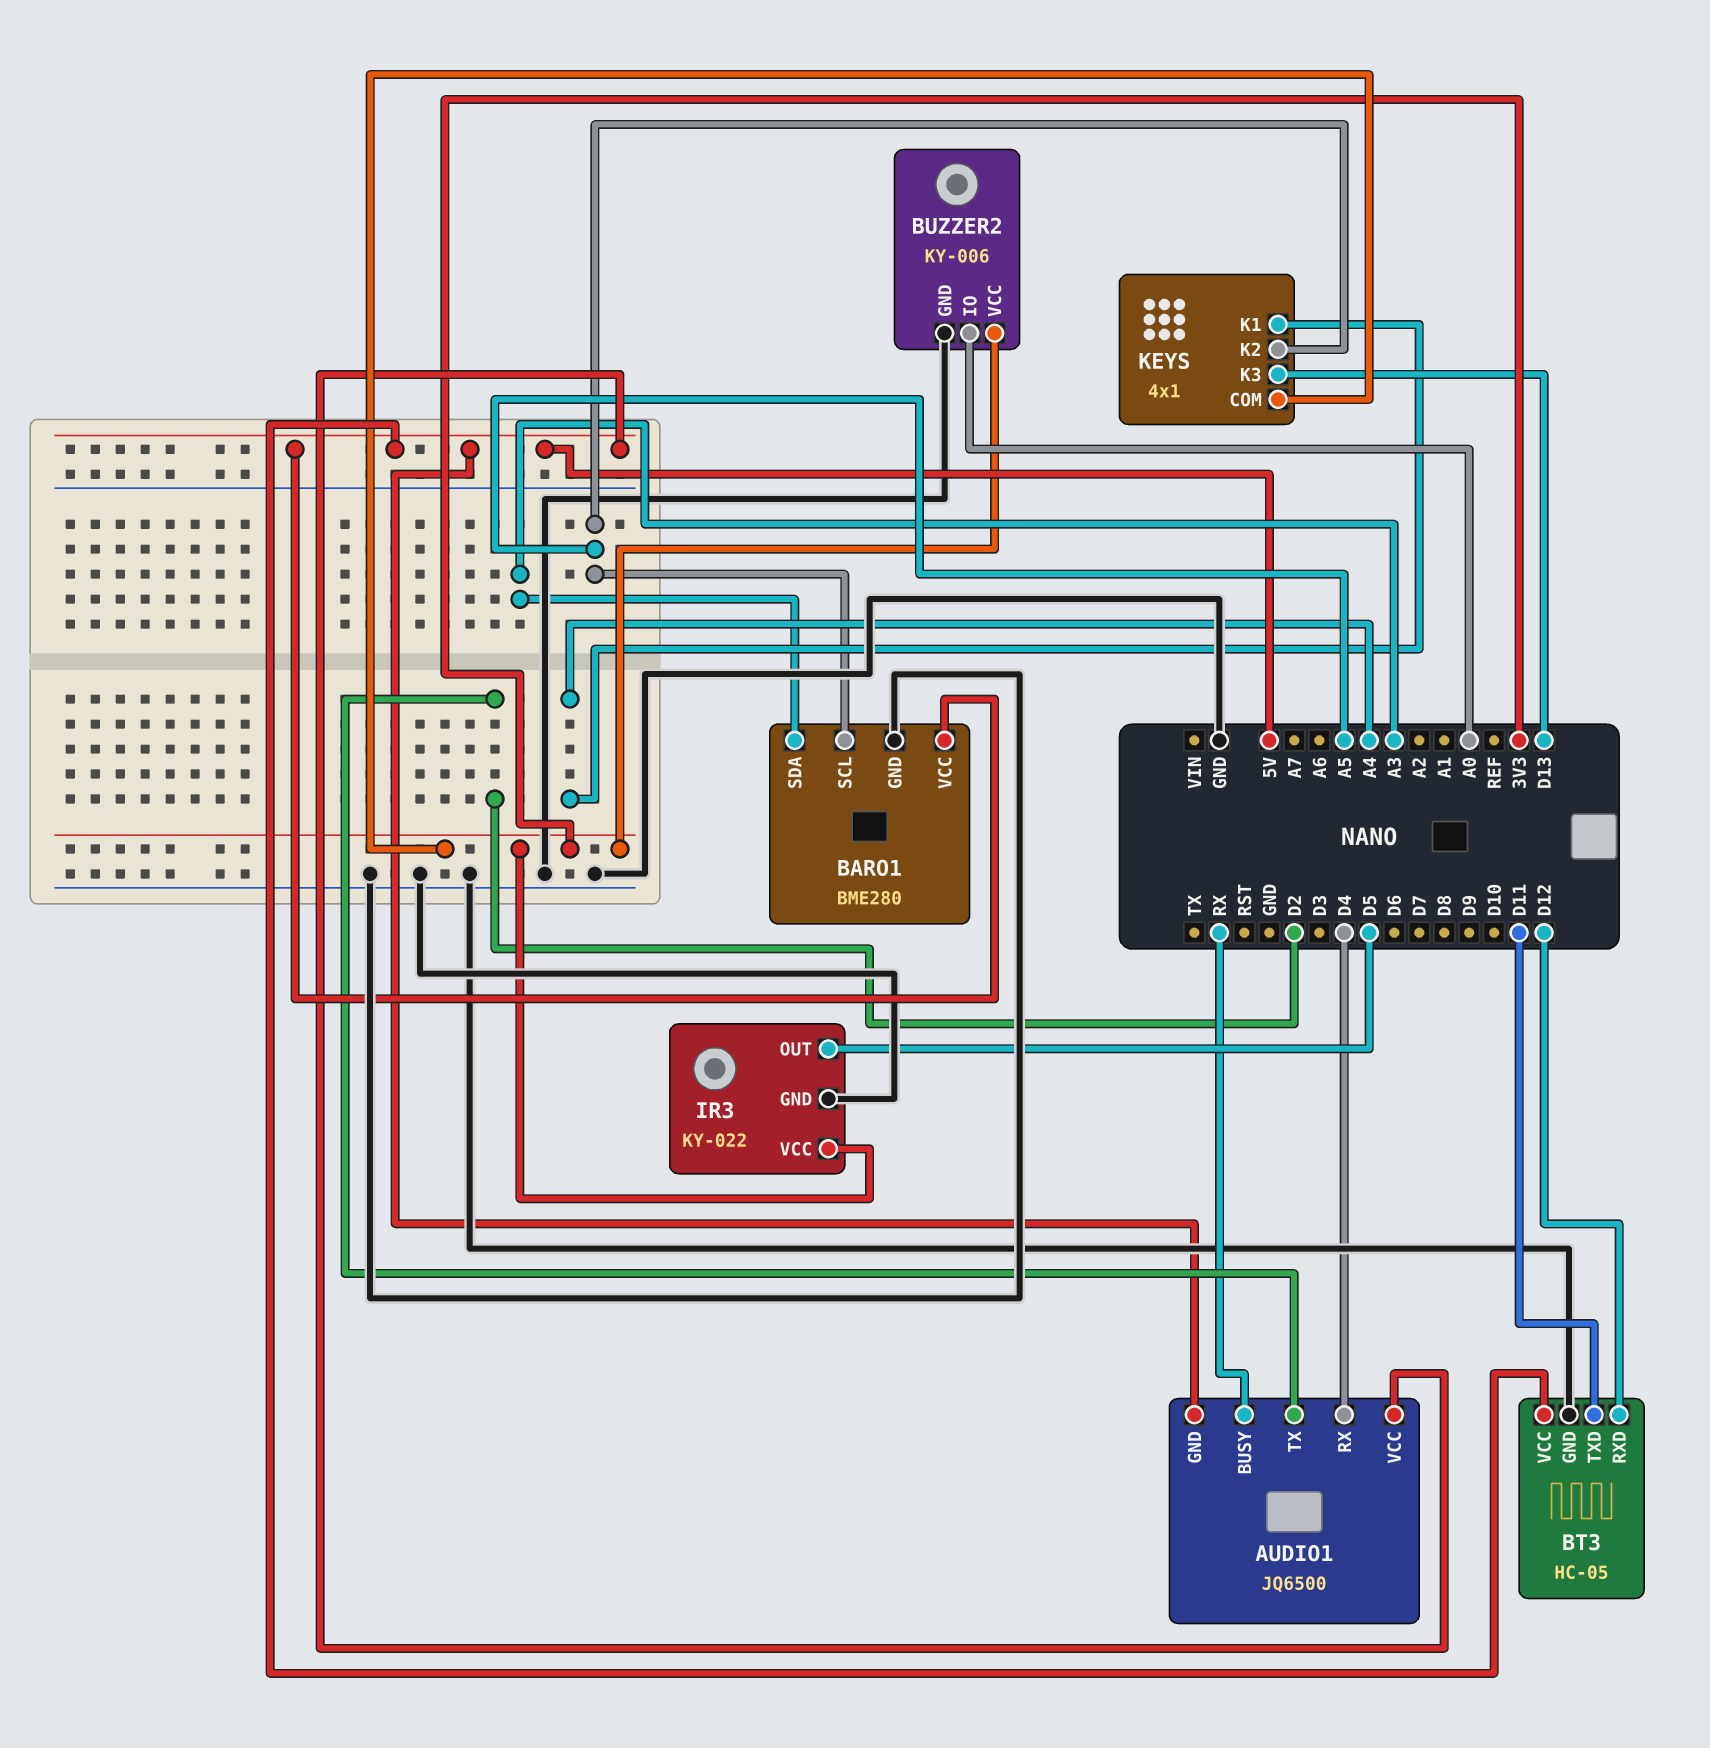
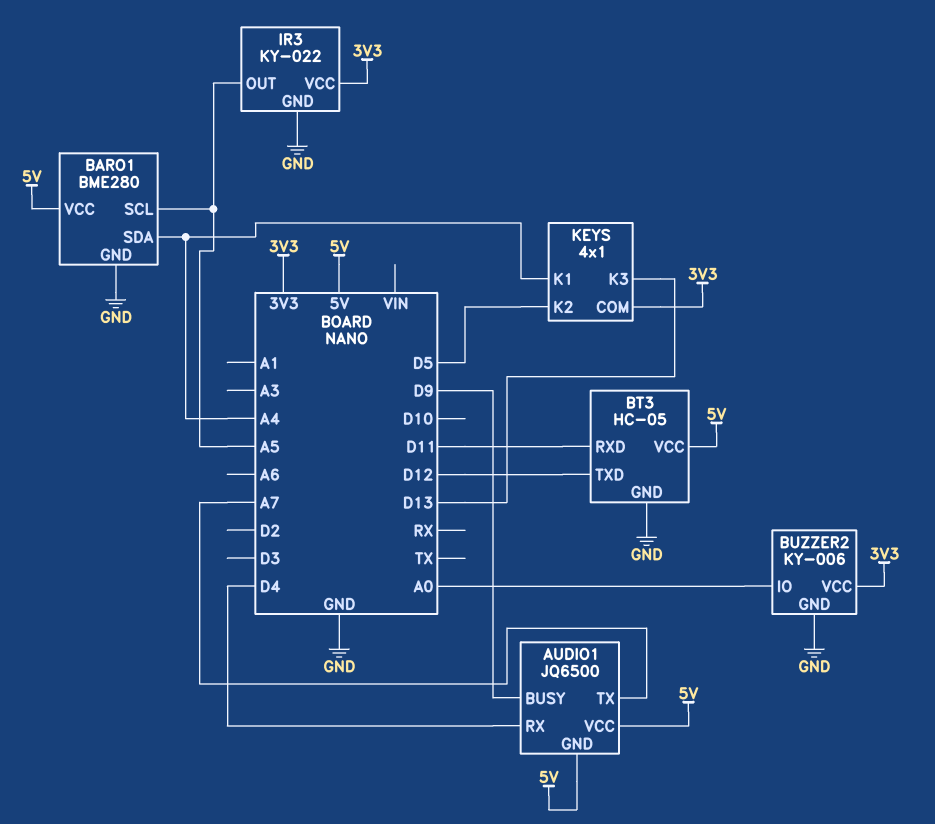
AUDIO1 pin BUSY: RX -> D9
AUDIO1 pin TX: D2 -> A7
BARO1 pin SDA: A3 -> A4
BT3 pin RXD: D12 -> D11
BT3 pin TXD: D11 -> D12
IR3 pin OUT: D5 -> A5
KEYS pin K2: A5 -> D5

